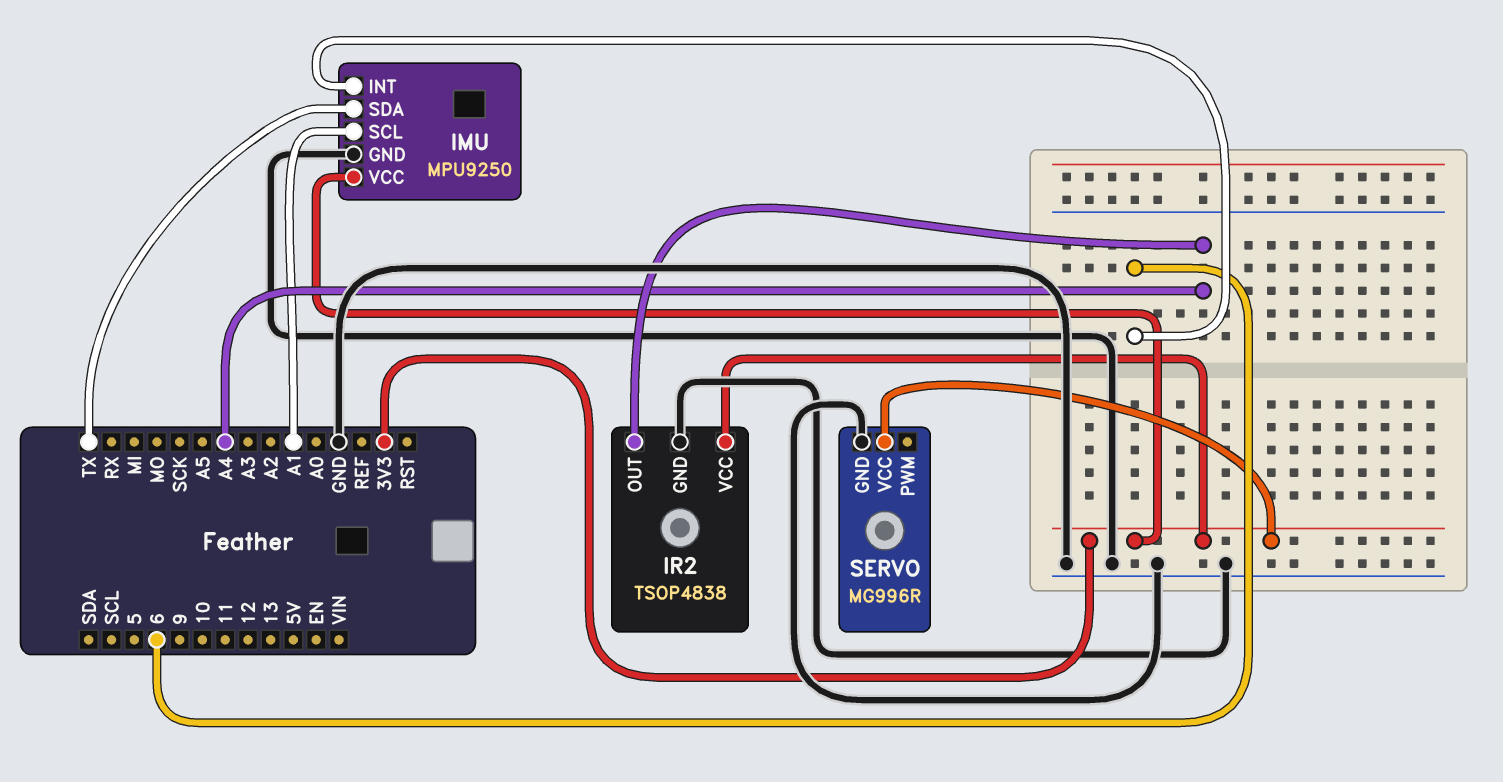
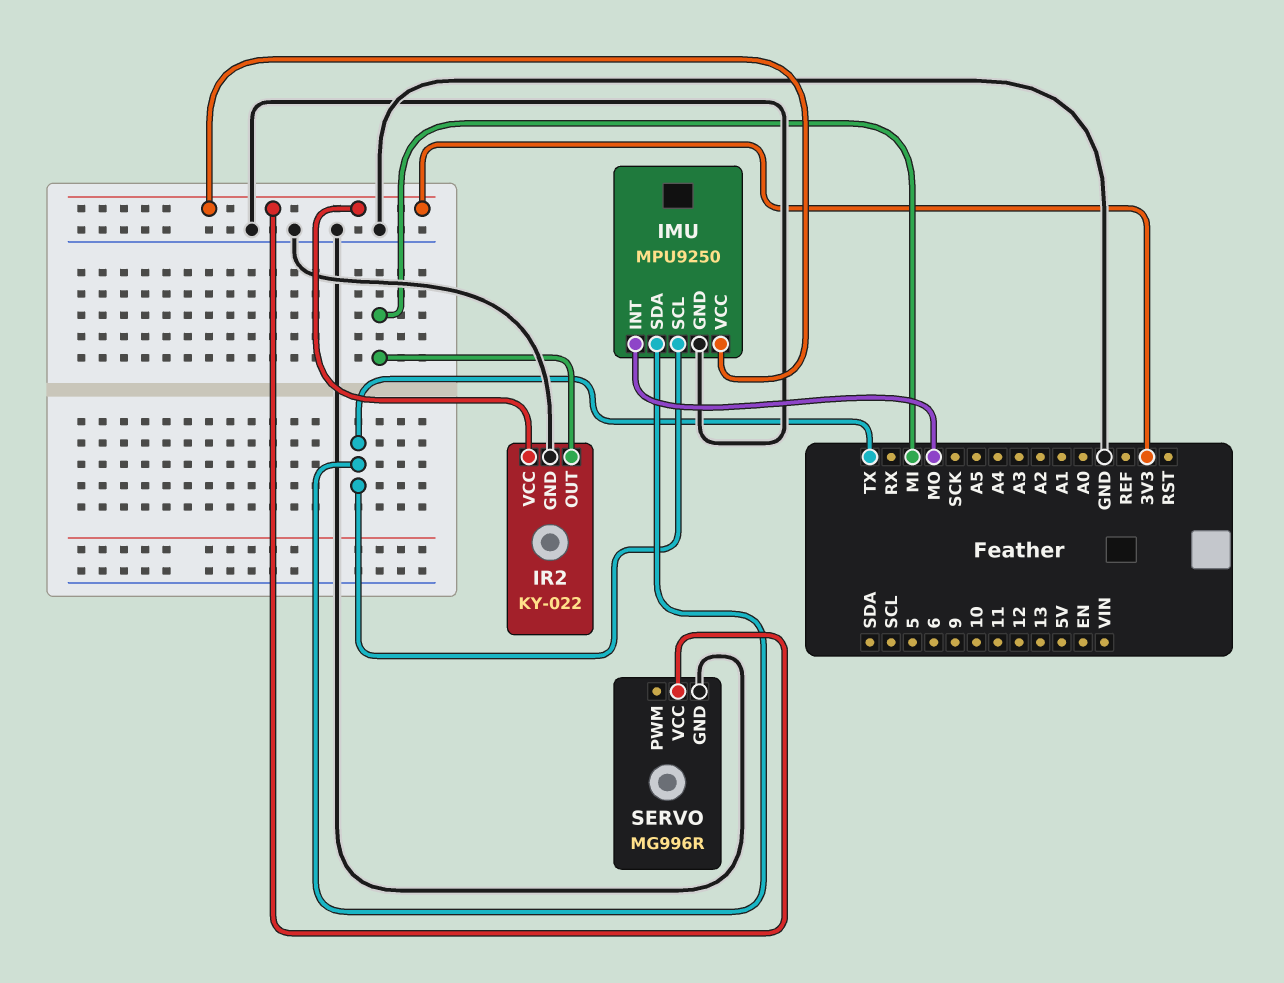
IMU pin INT: 6 -> MO
IMU pin SCL: A1 -> TX
IR2: TSOP4838 -> KY-022
IR2 pin OUT: A4 -> MI

